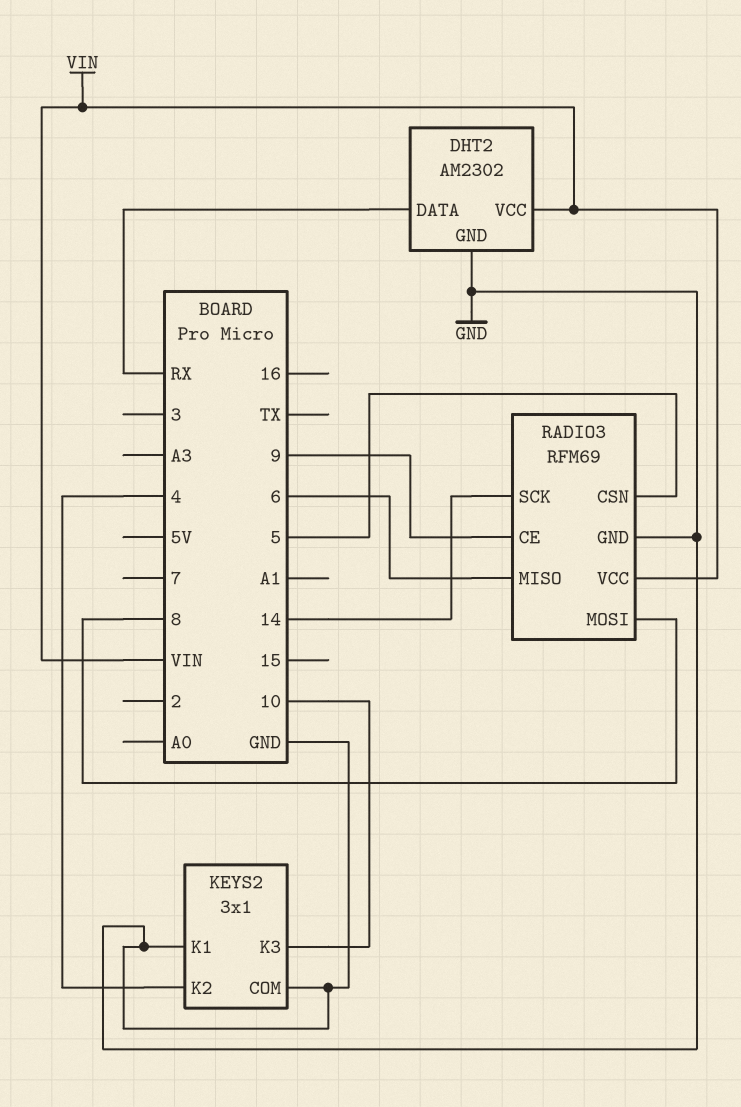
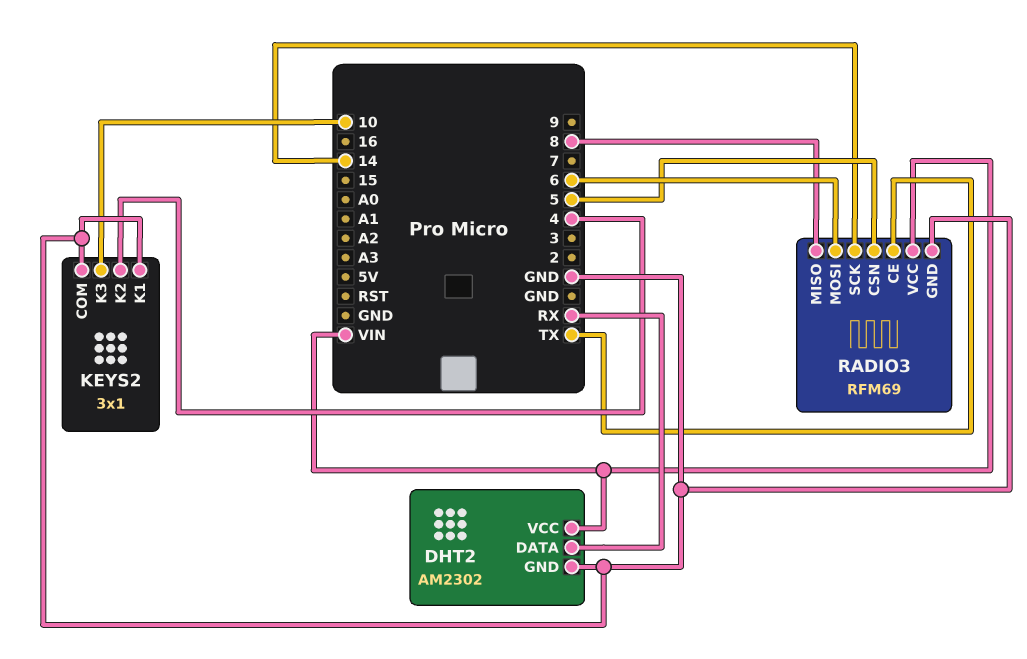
RADIO3 pin CE: 9 -> TX
RADIO3 pin MISO: 6 -> 8
RADIO3 pin MOSI: 8 -> 6

